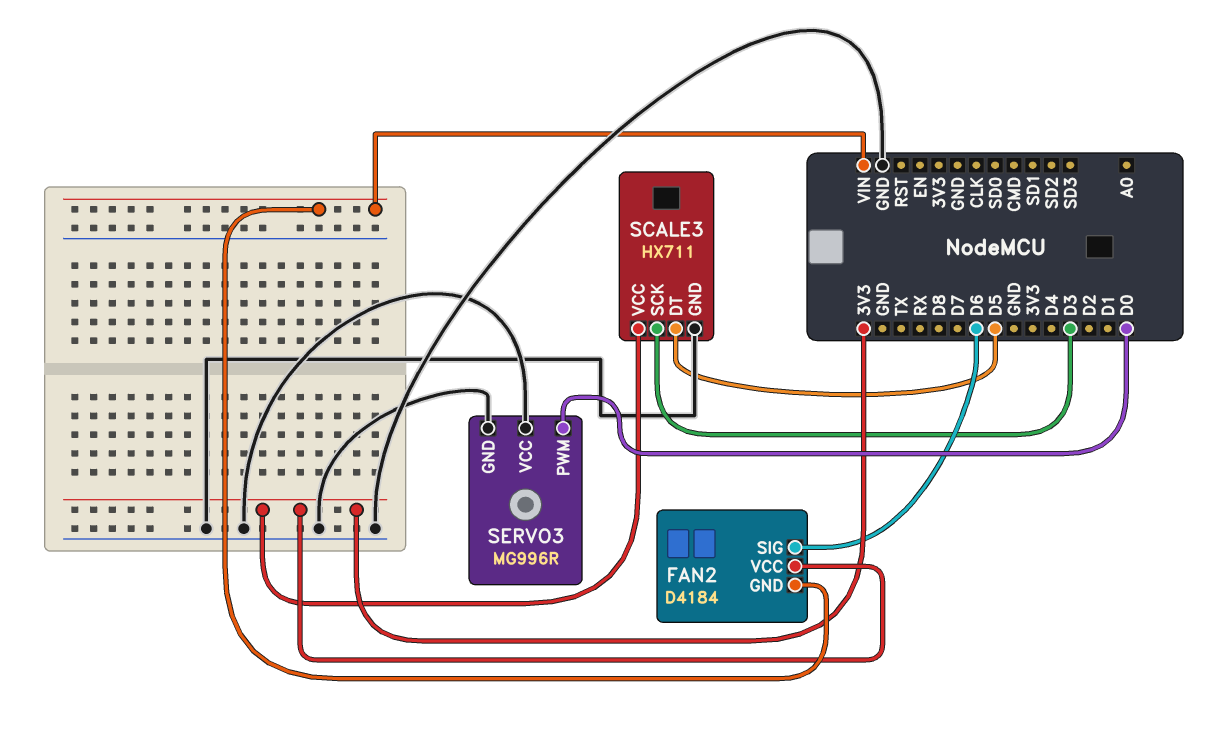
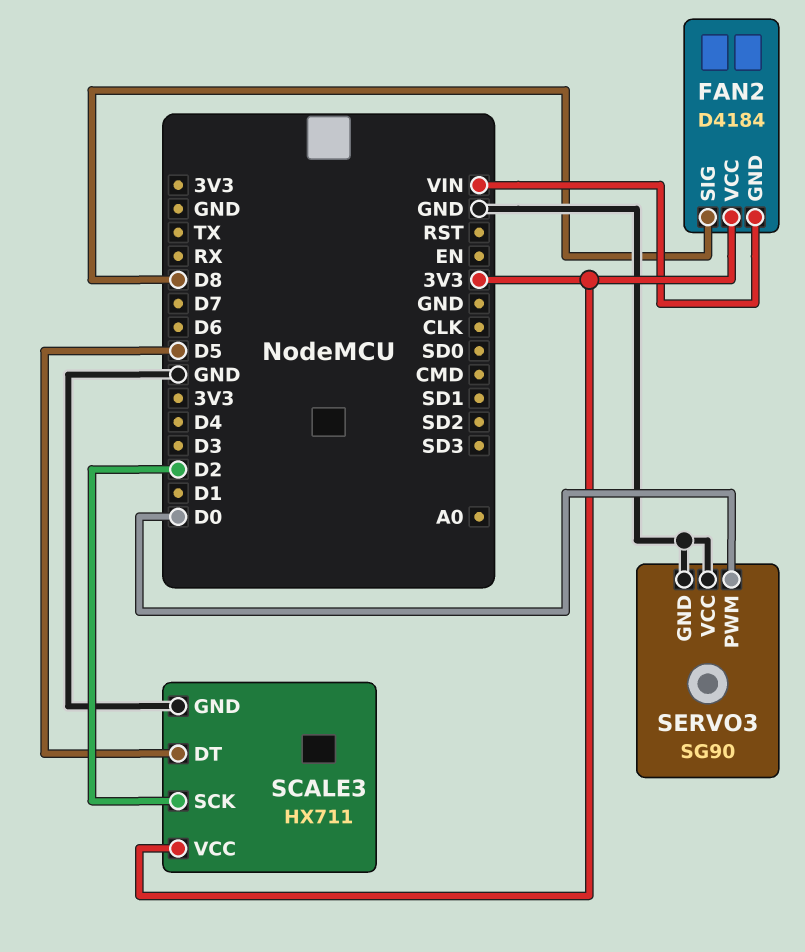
FAN2 pin SIG: D6 -> D8
SCALE3 pin SCK: D3 -> D2
SERVO3: MG996R -> SG90

